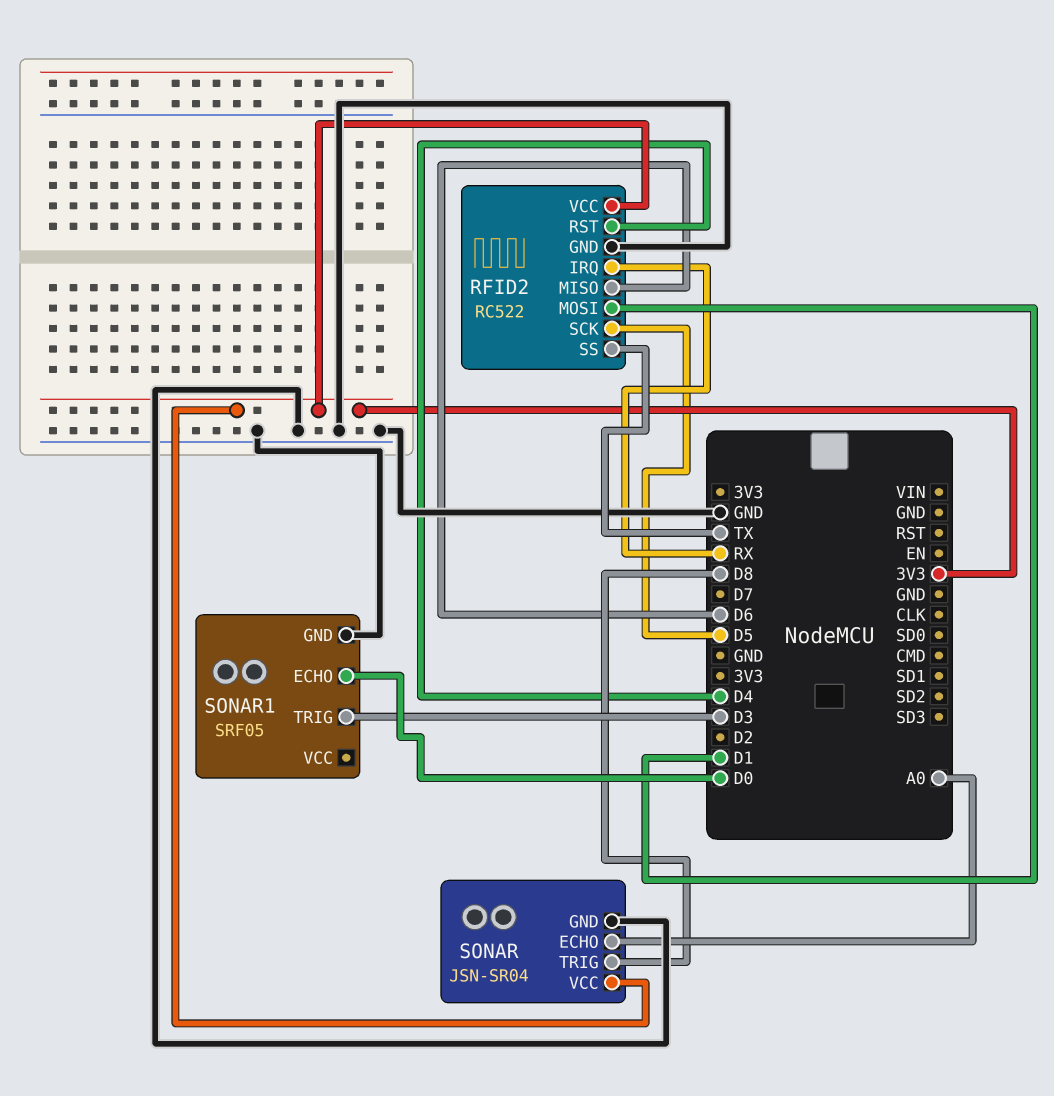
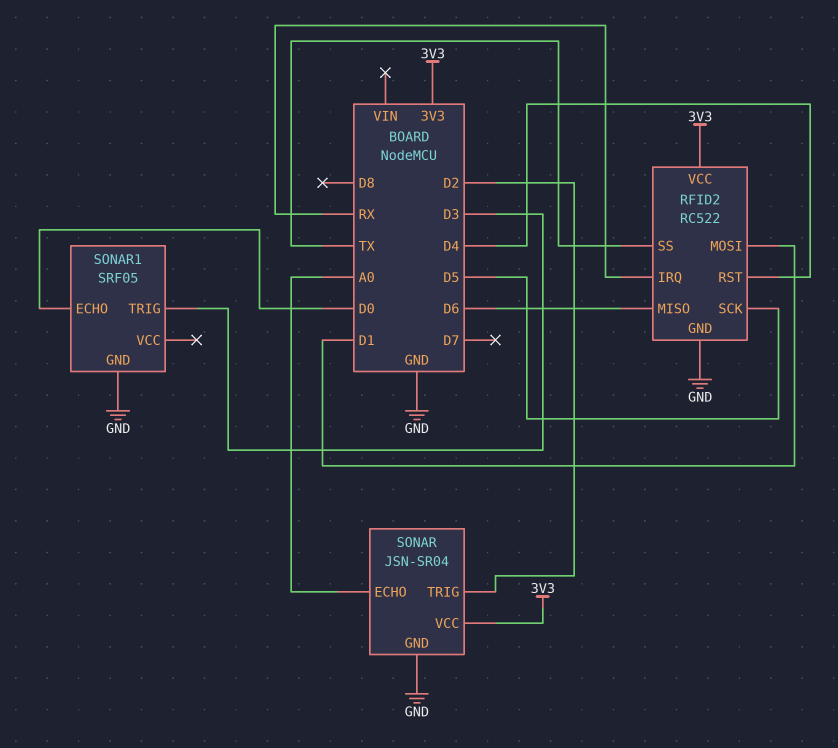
SONAR pin TRIG: D8 -> D2

